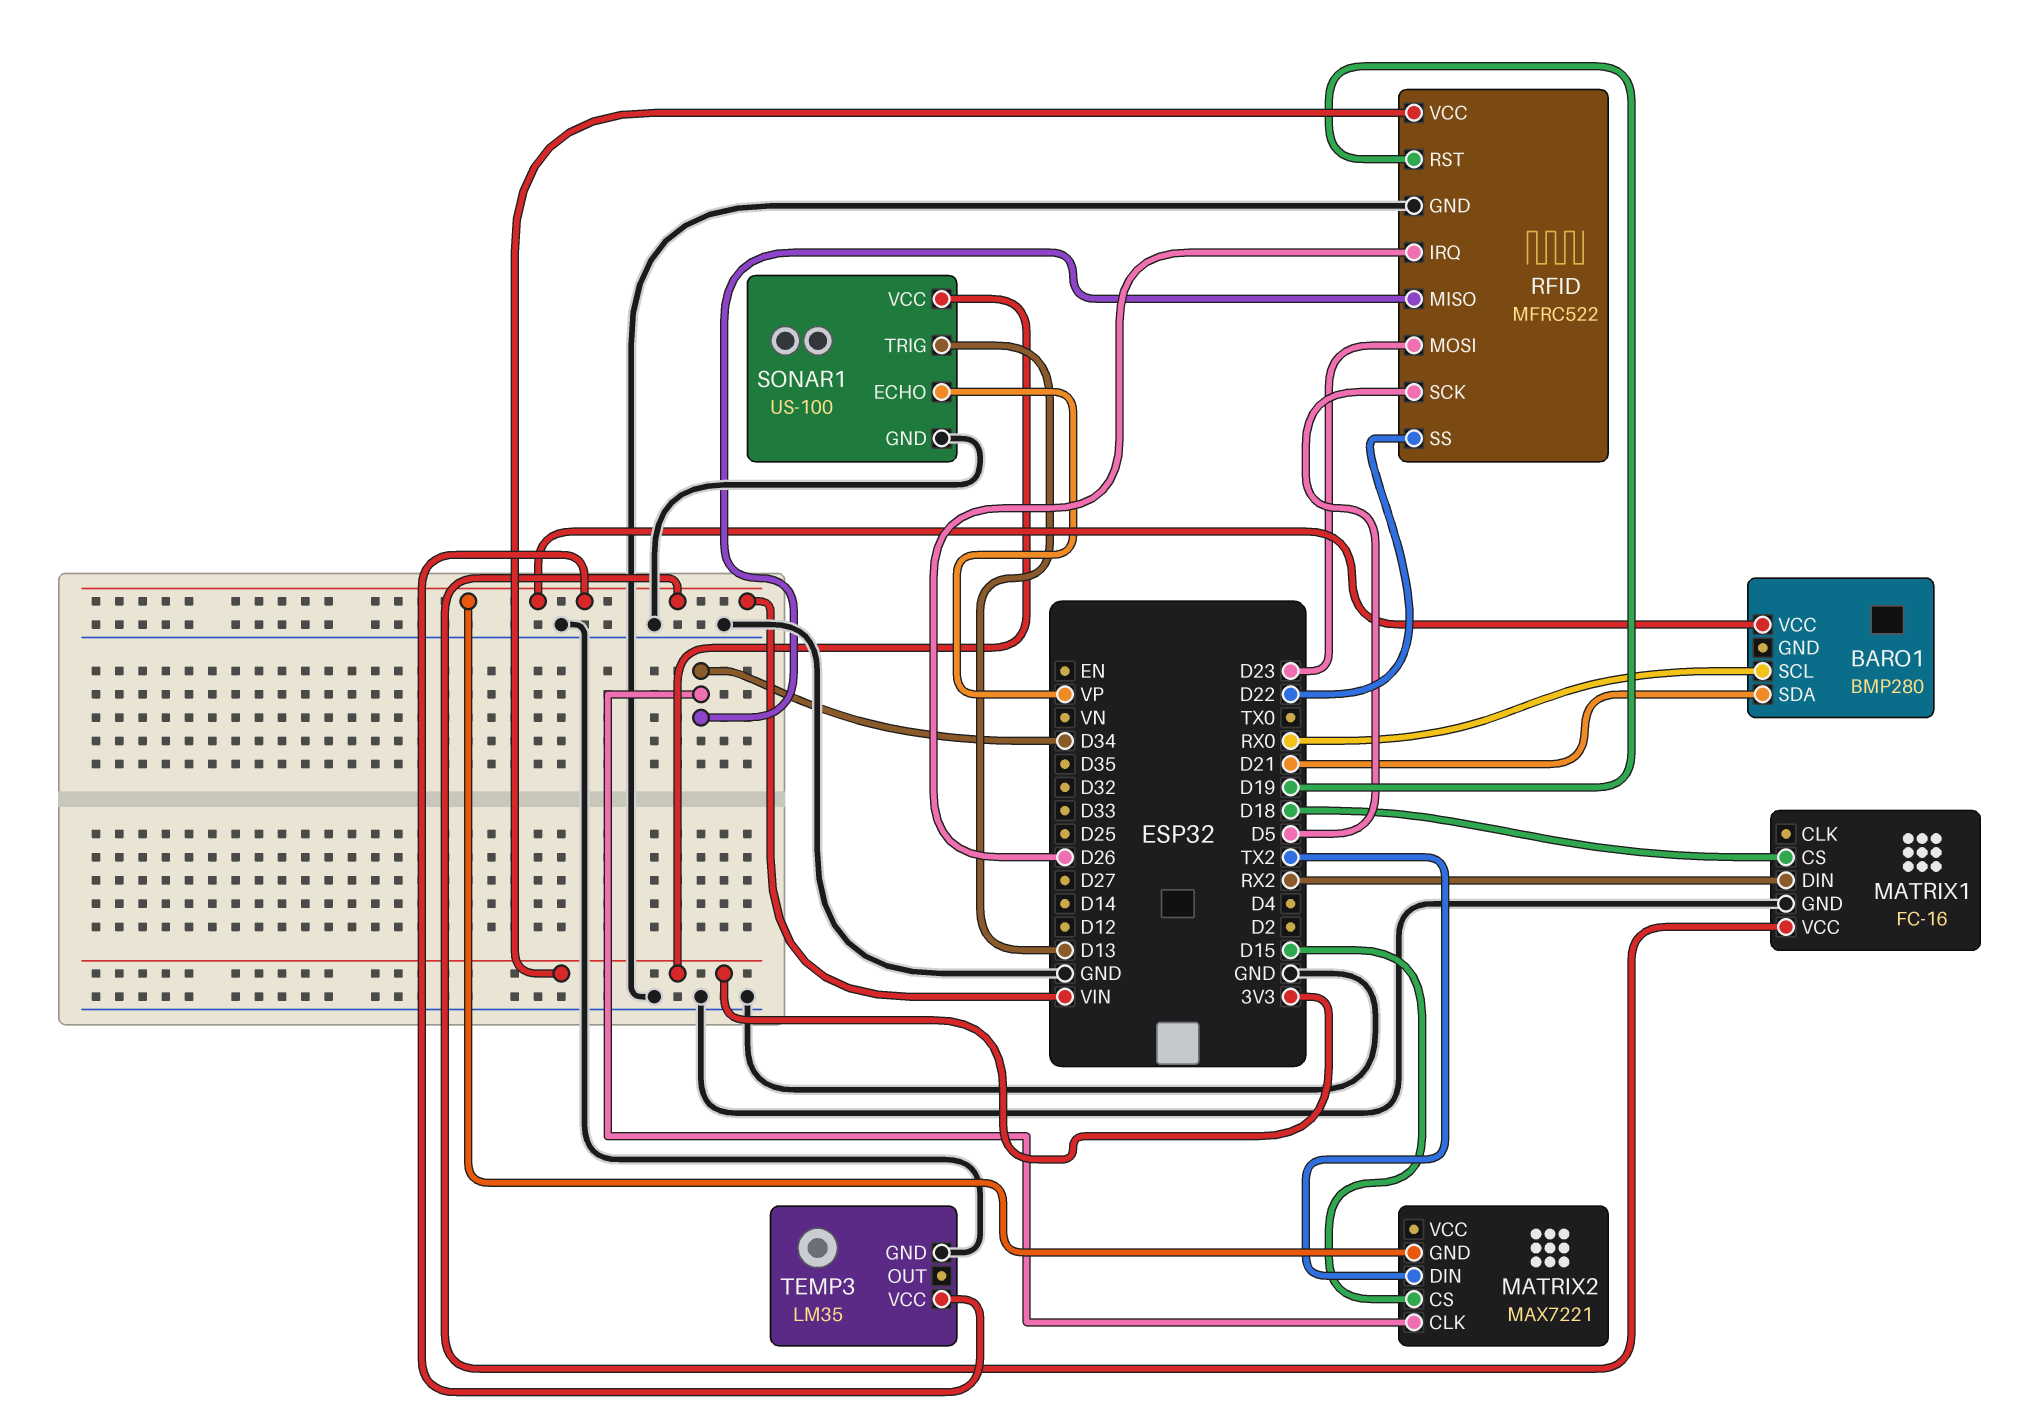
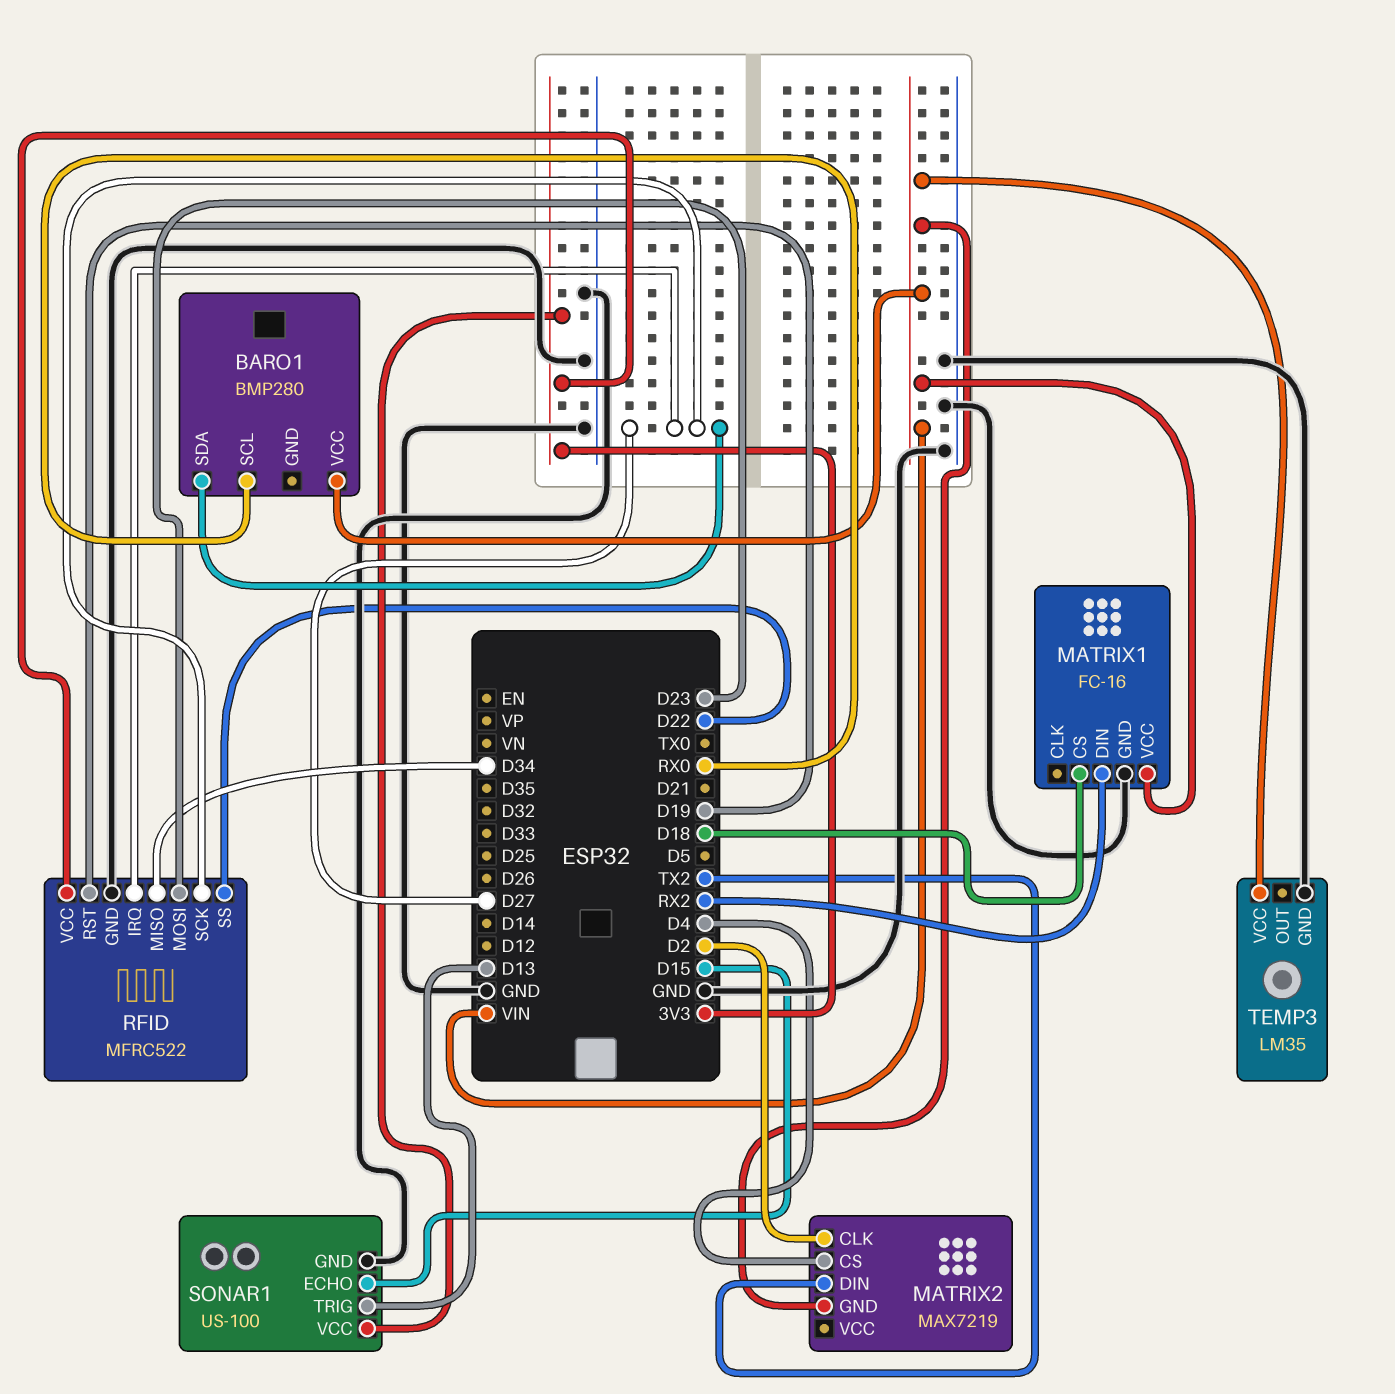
BARO1 pin SDA: D21 -> D27
MATRIX2: MAX7221 -> MAX7219
MATRIX2 pin CLK: D34 -> D2
MATRIX2 pin CS: D15 -> D4
RFID pin IRQ: D26 -> D27
RFID pin SCK: D5 -> D27
SONAR1 pin ECHO: VP -> D15

